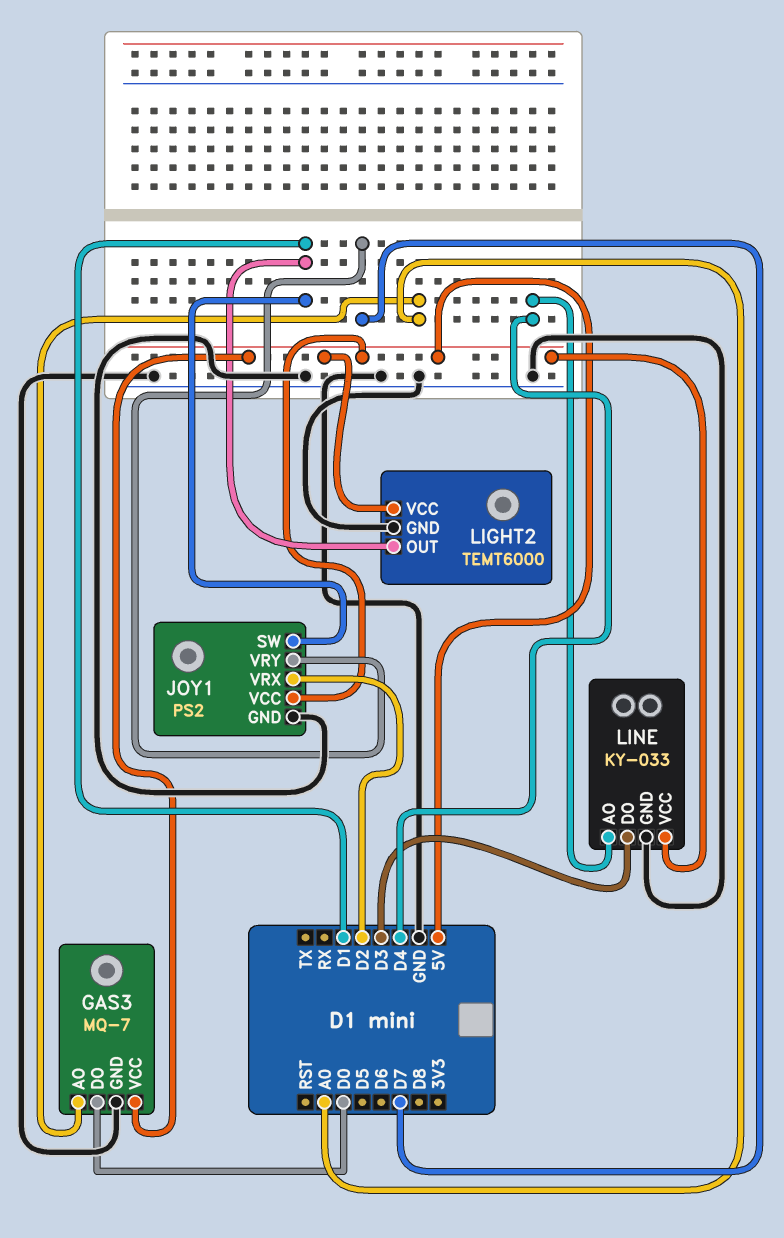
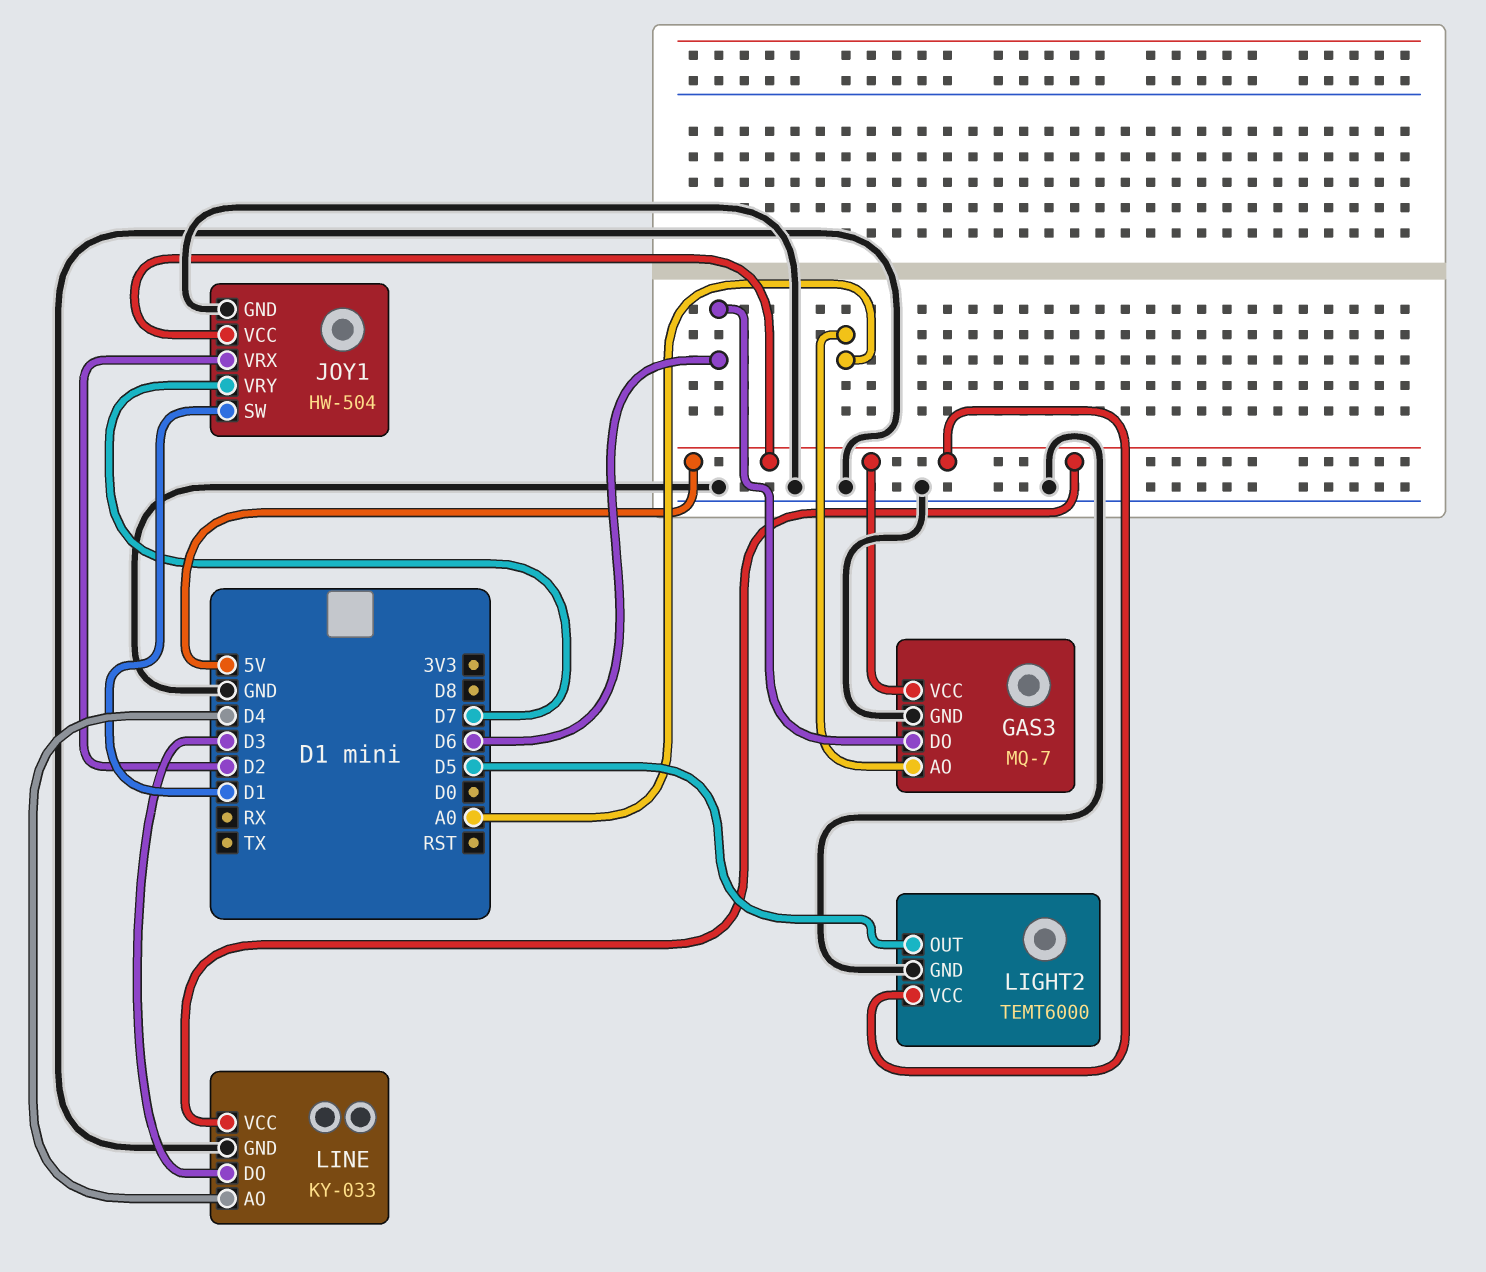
GAS3 pin DO: D0 -> D6
JOY1: PS2 -> HW-504
LIGHT2 pin OUT: D1 -> D5

